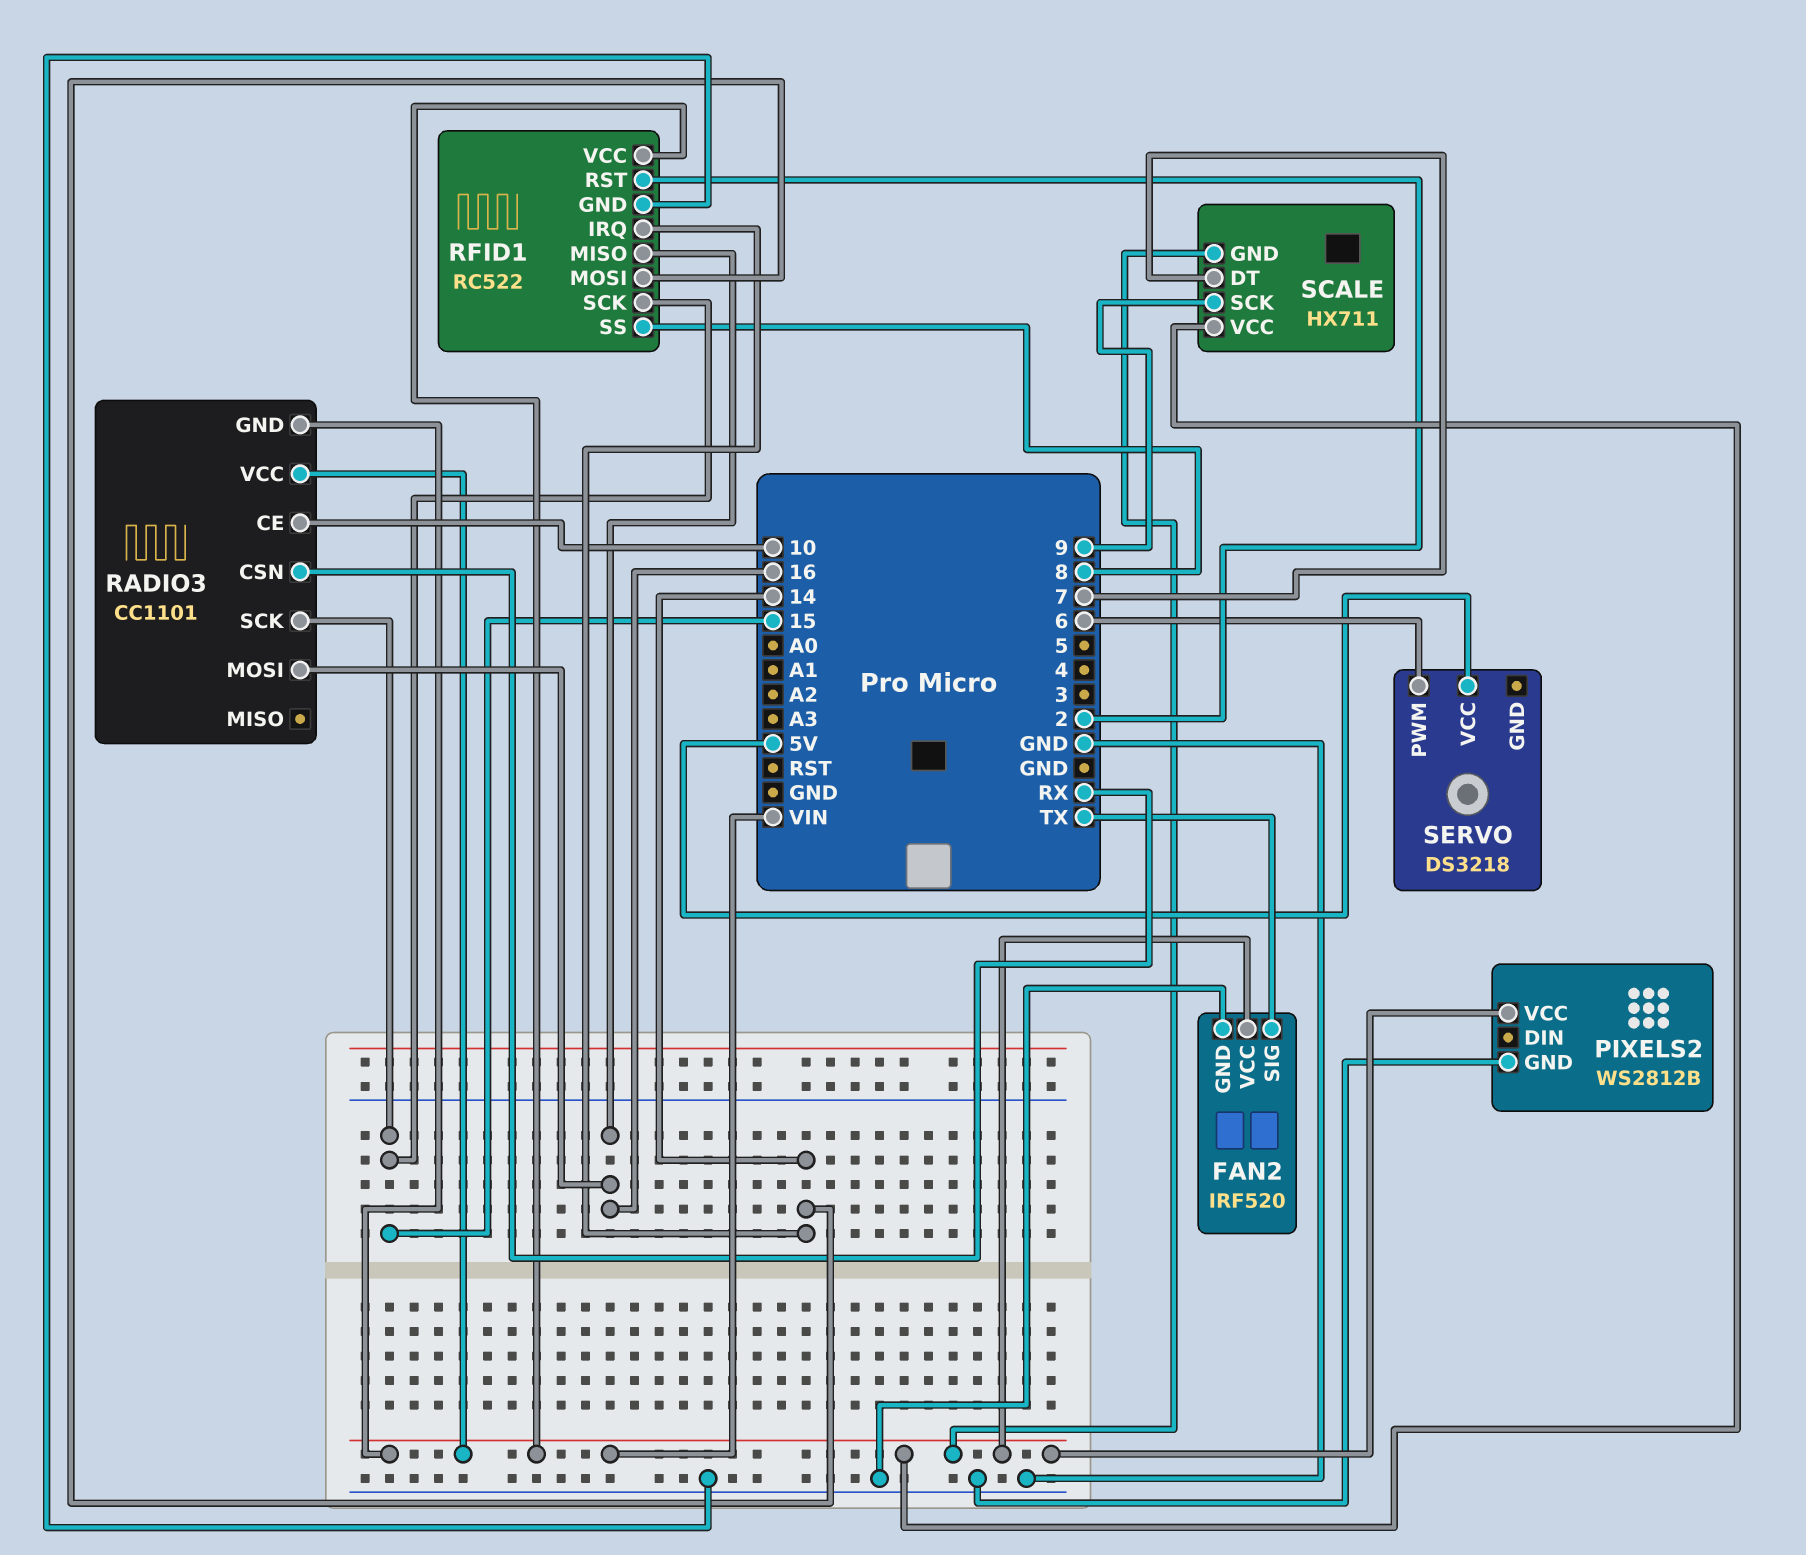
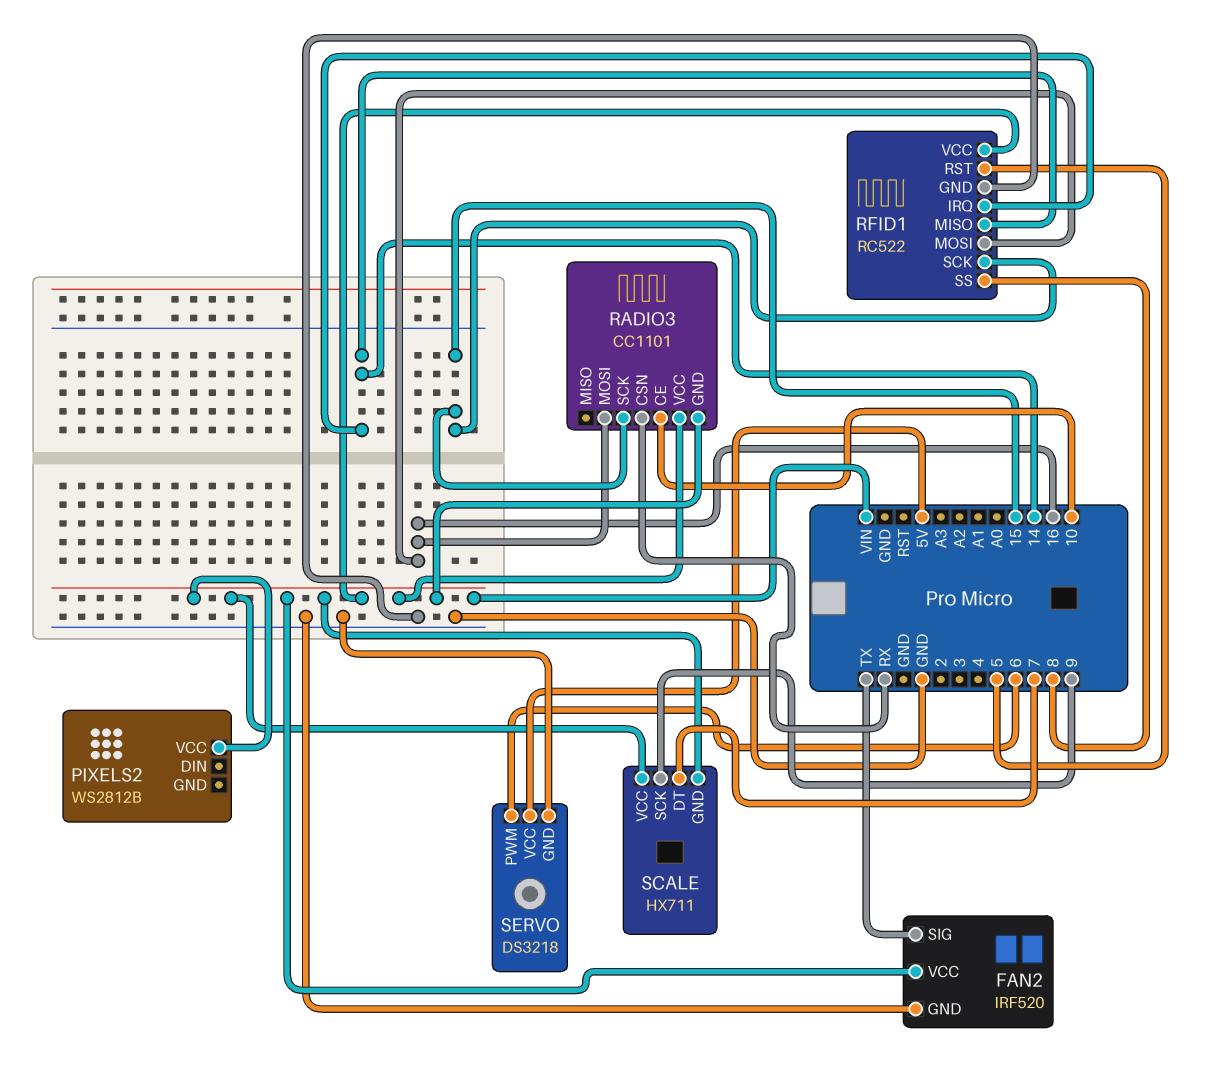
PIXELS2 pin GND: GND -> none
RFID1 pin MISO: 16 -> 14
RFID1 pin MOSI: 14 -> 16
RFID1 pin RST: 2 -> 5
SERVO pin GND: none -> GND

